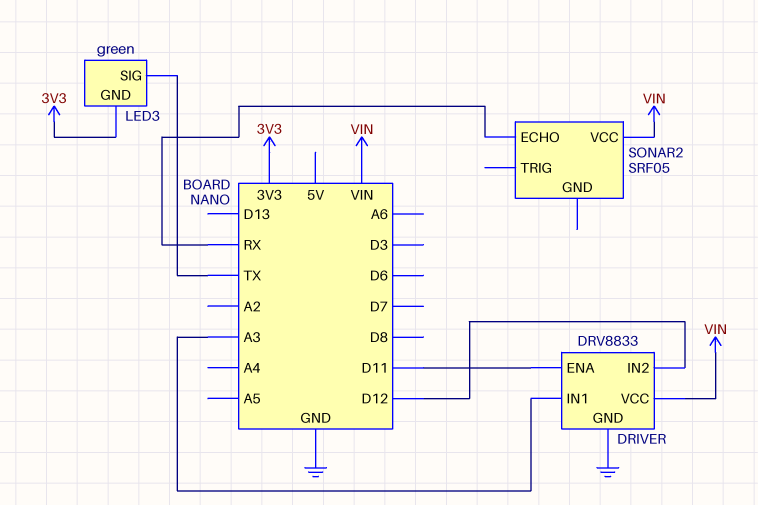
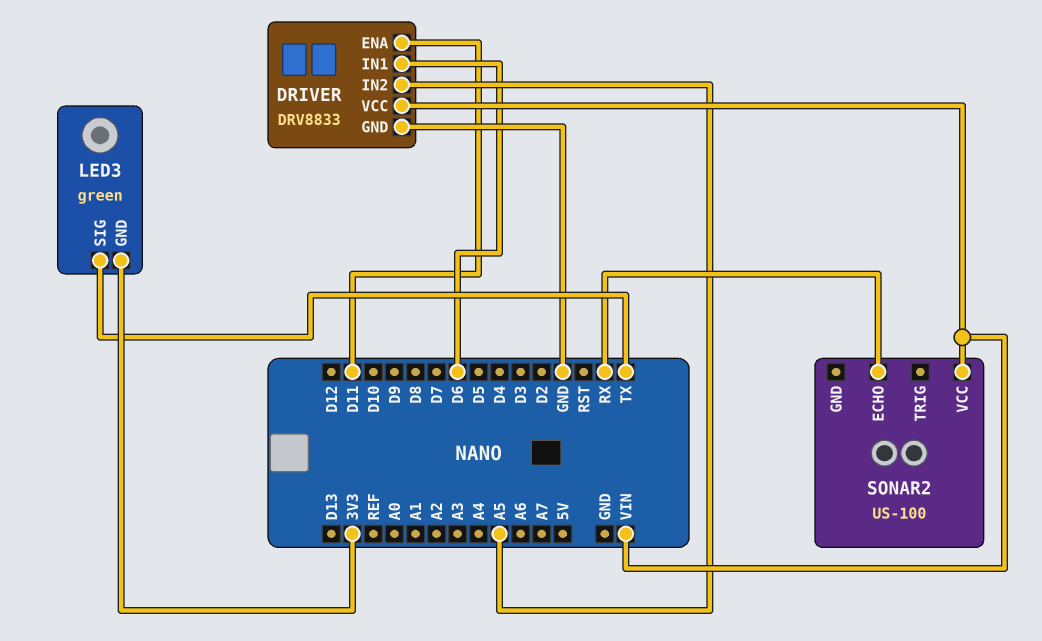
DRIVER pin IN1: A3 -> D6
DRIVER pin IN2: D12 -> A5
SONAR2: SRF05 -> US-100

